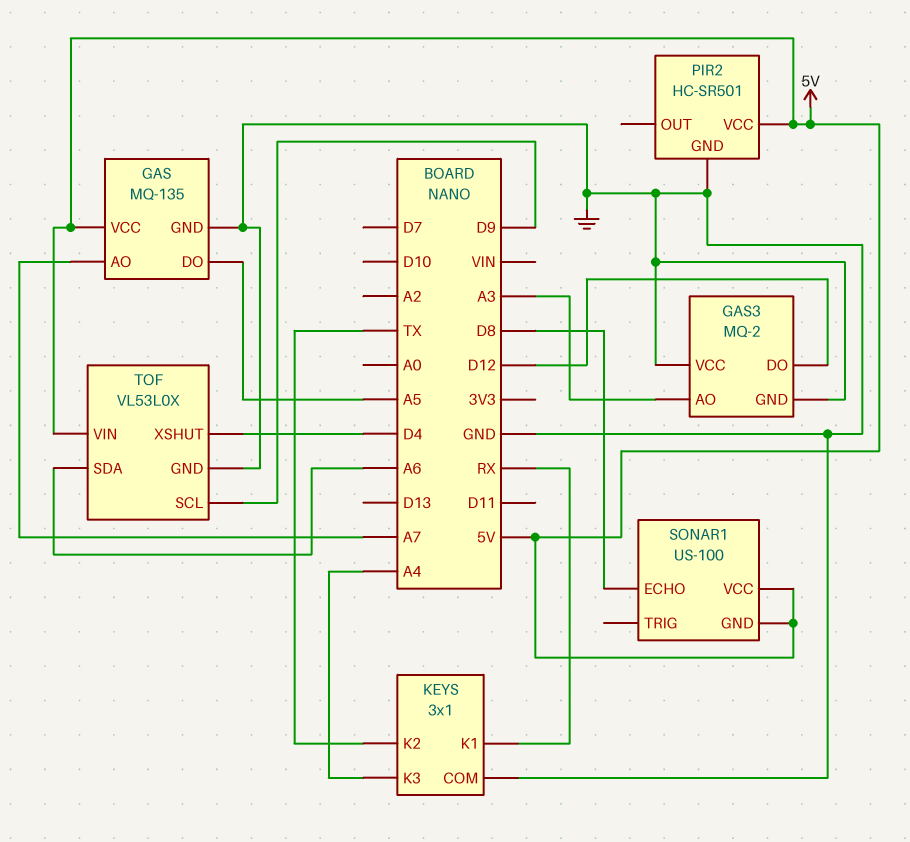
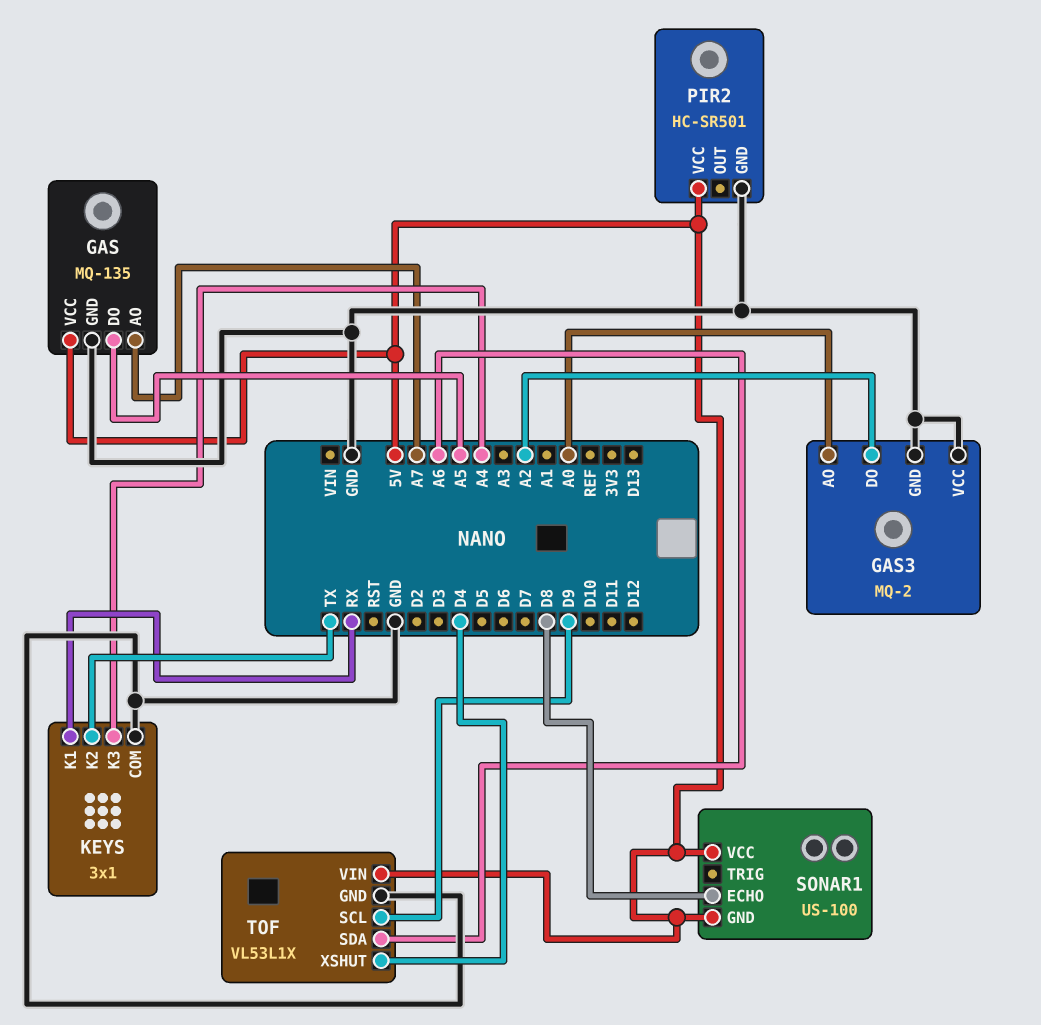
GAS3 pin AO: A3 -> A0
GAS3 pin DO: D12 -> A2
TOF: VL53L0X -> VL53L1X

